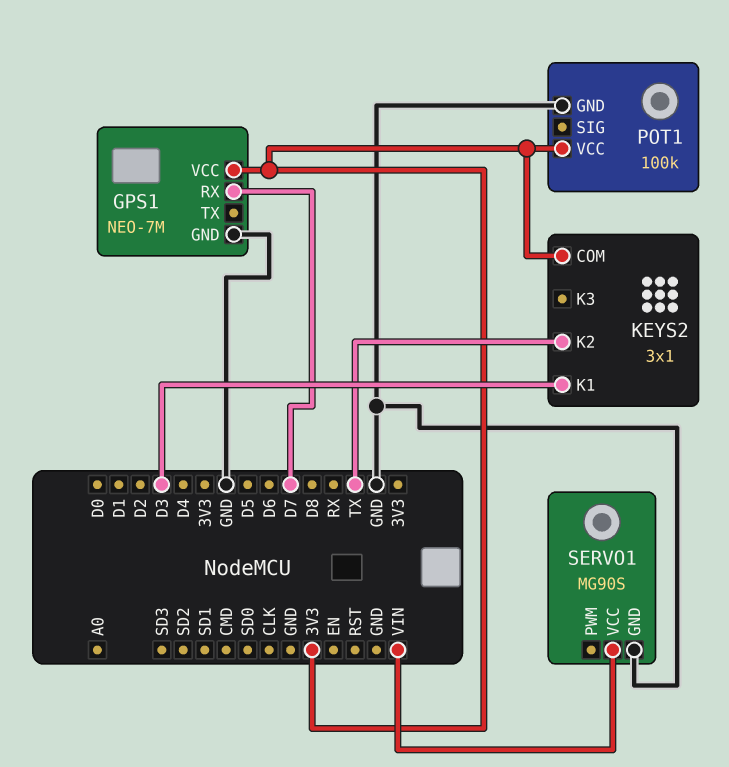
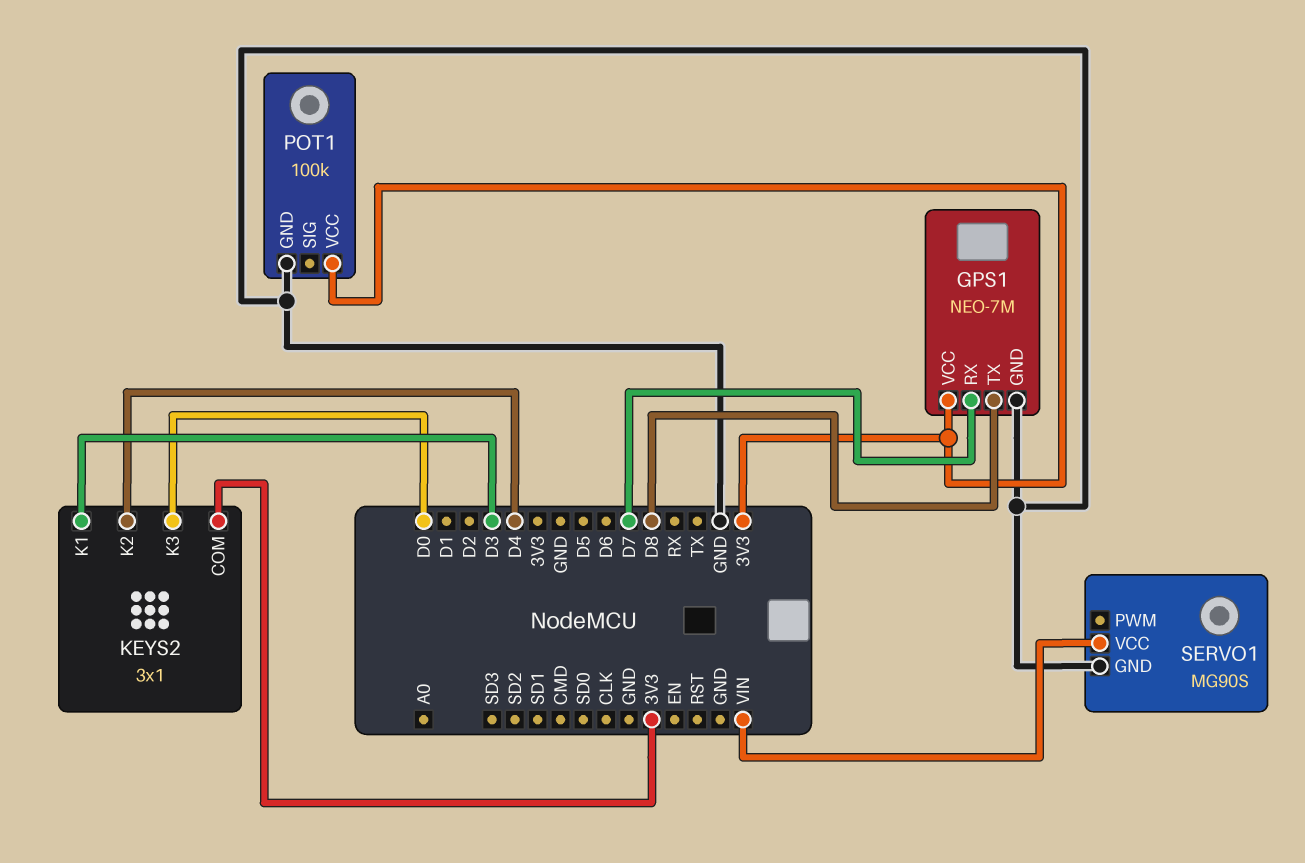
GPS1 pin TX: none -> D8
KEYS2 pin K2: TX -> D4
KEYS2 pin K3: none -> D0

